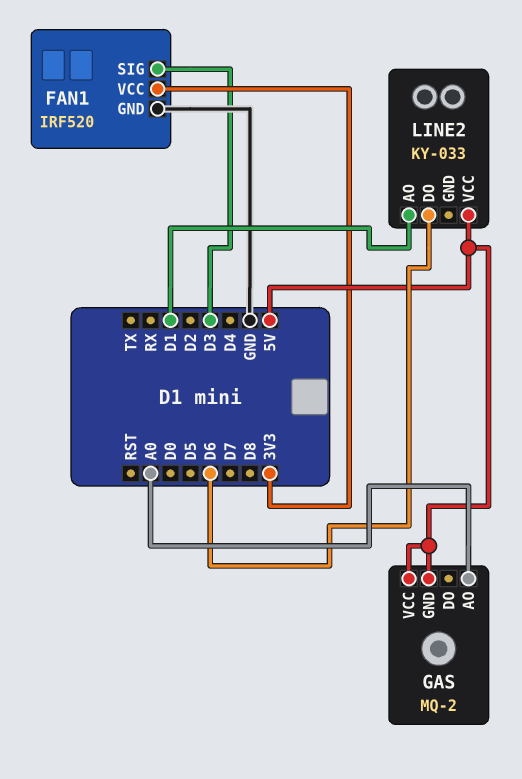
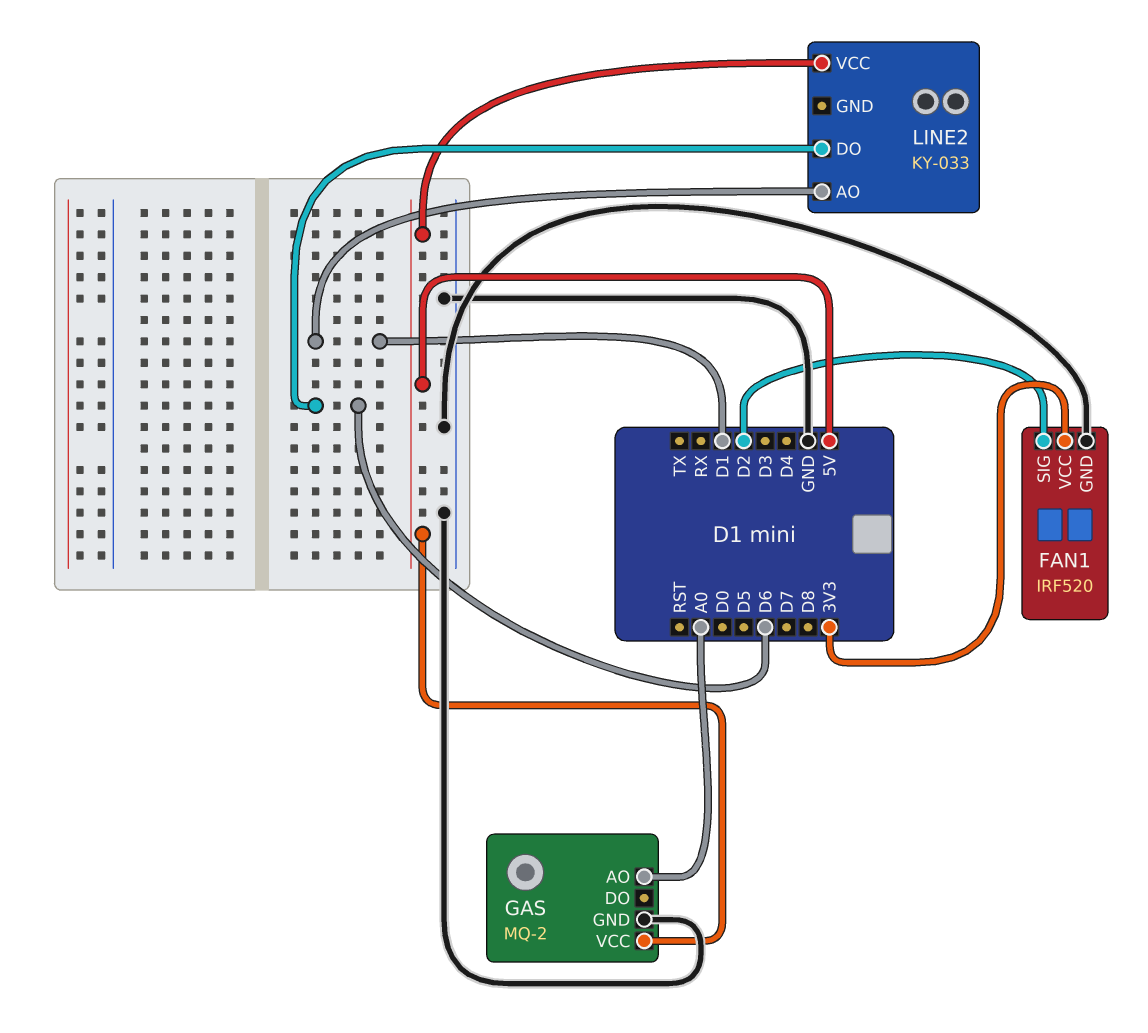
FAN1 pin SIG: D3 -> D2
GAS pin GND: 5V -> GND

